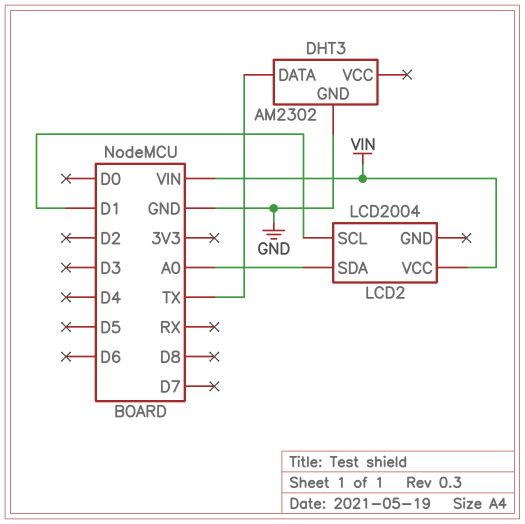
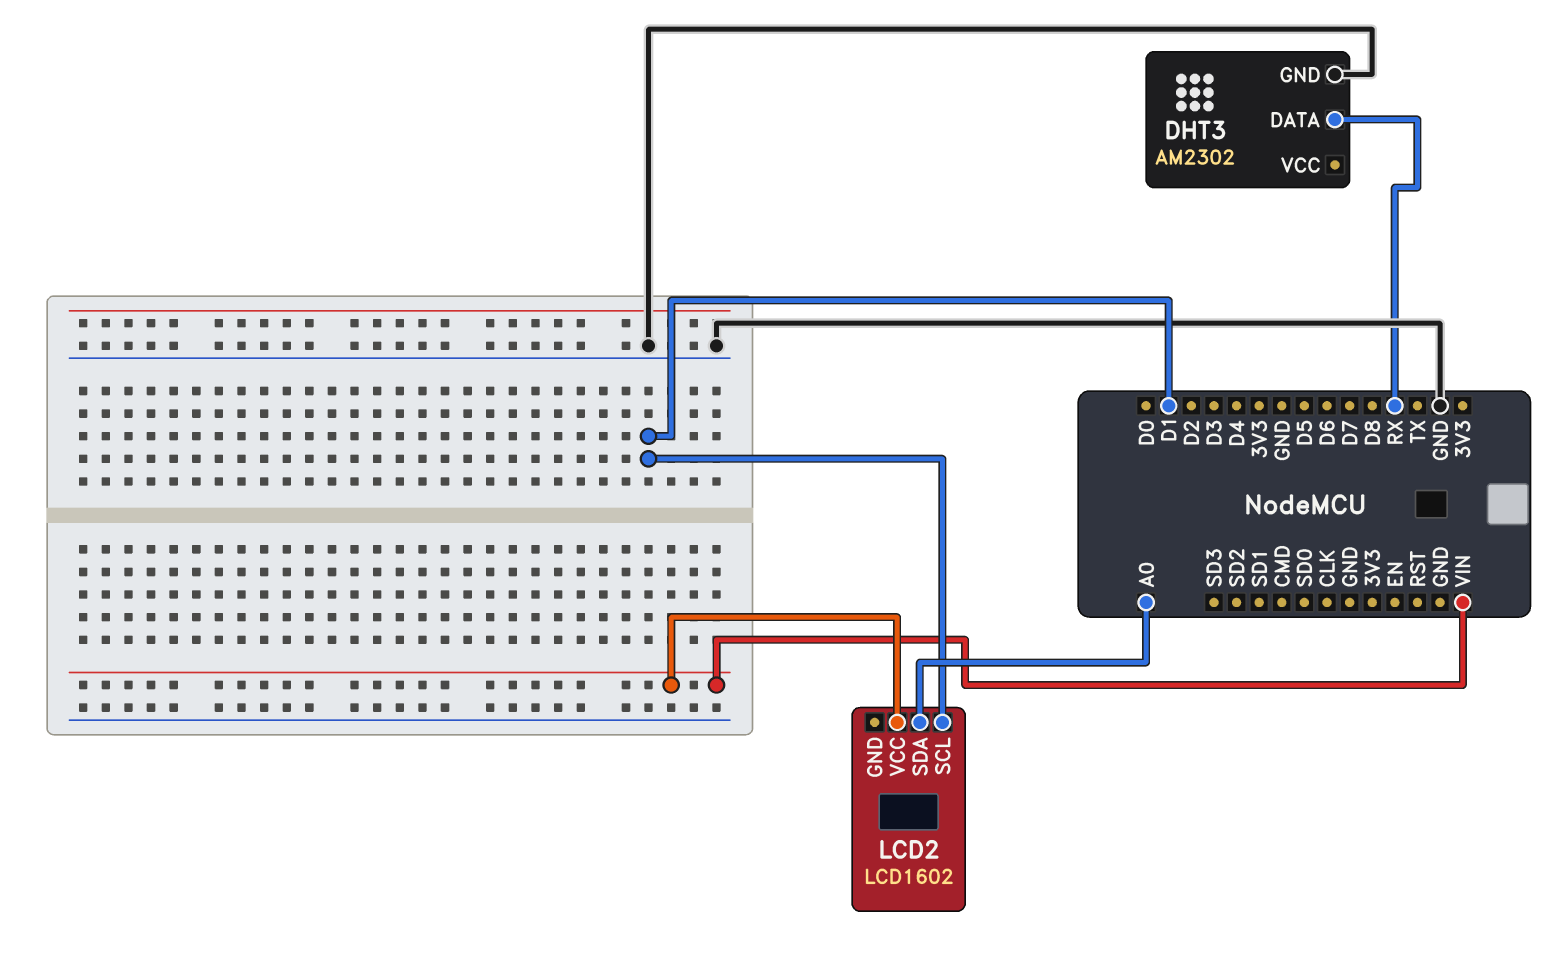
DHT3 pin DATA: TX -> RX
LCD2: LCD2004 -> LCD1602

